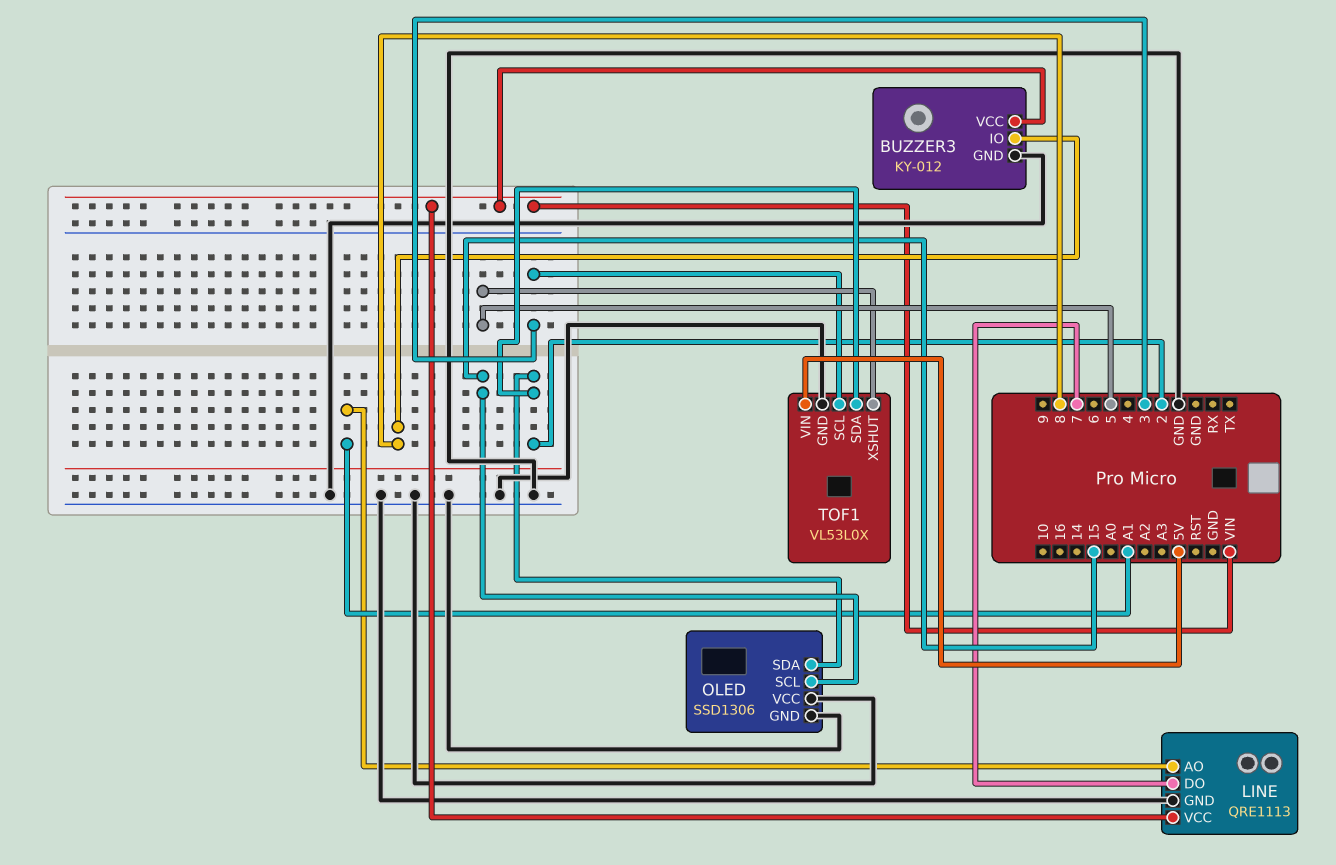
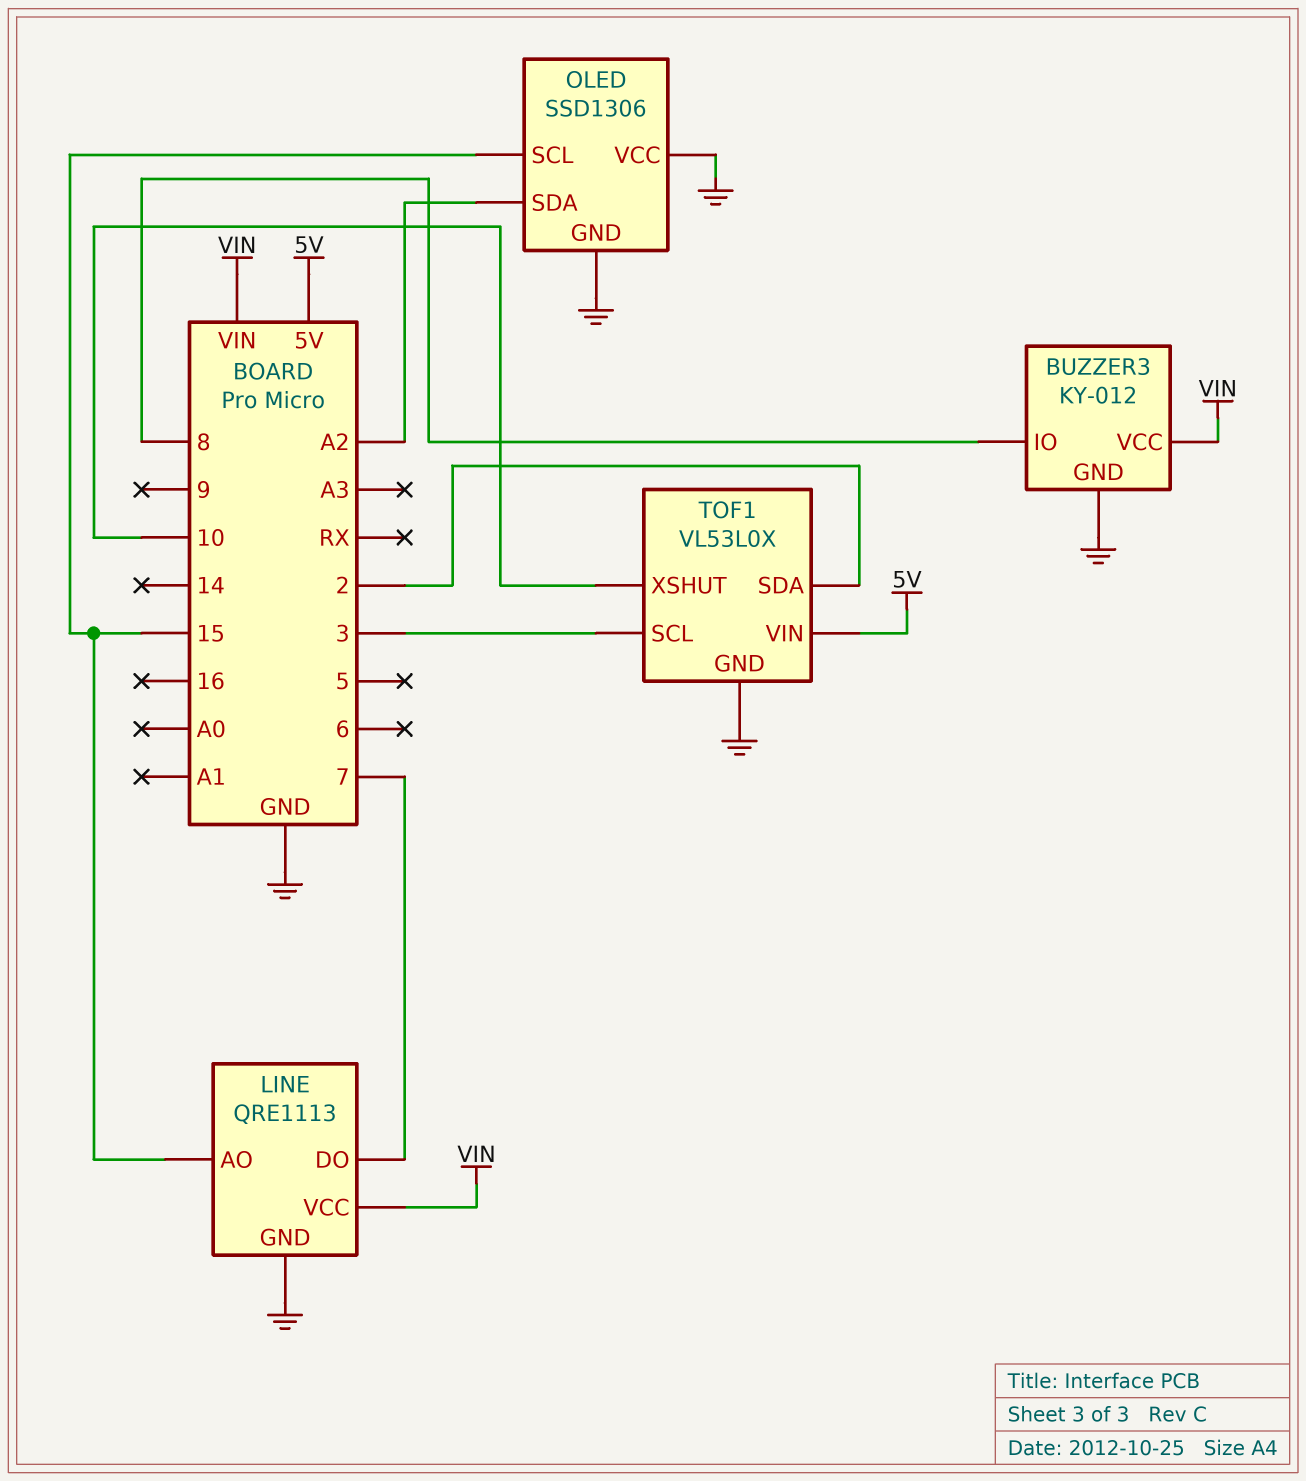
LINE pin AO: A1 -> 15
OLED pin SDA: 2 -> A2
TOF1 pin XSHUT: 5 -> 10

